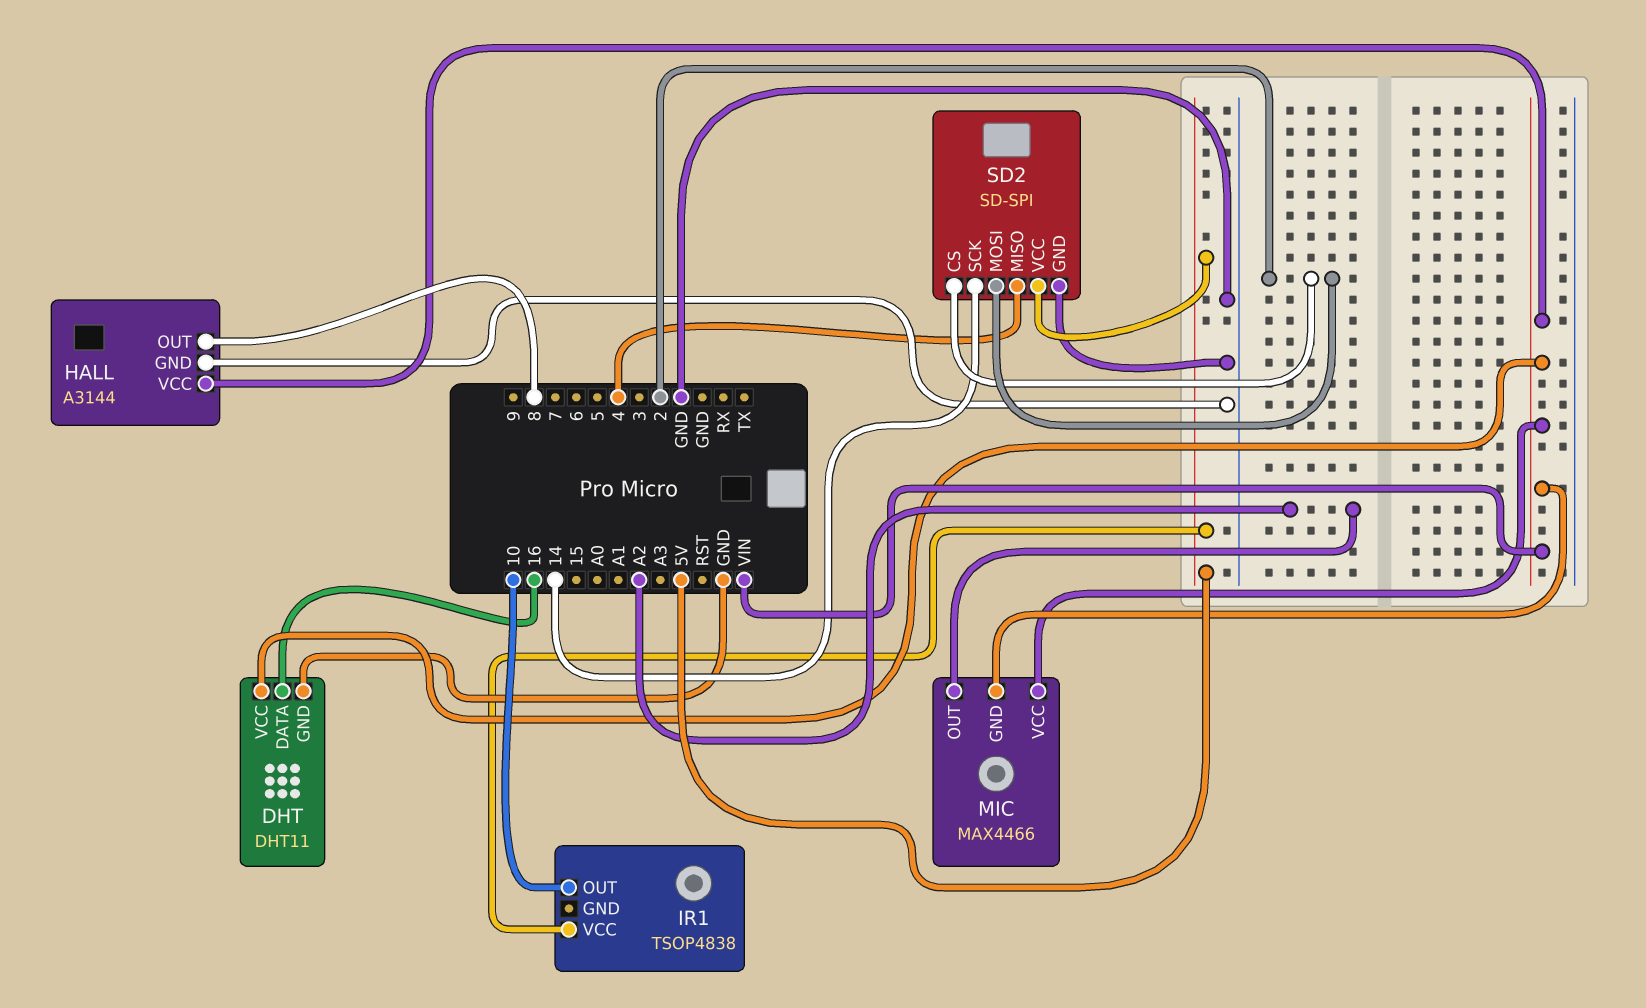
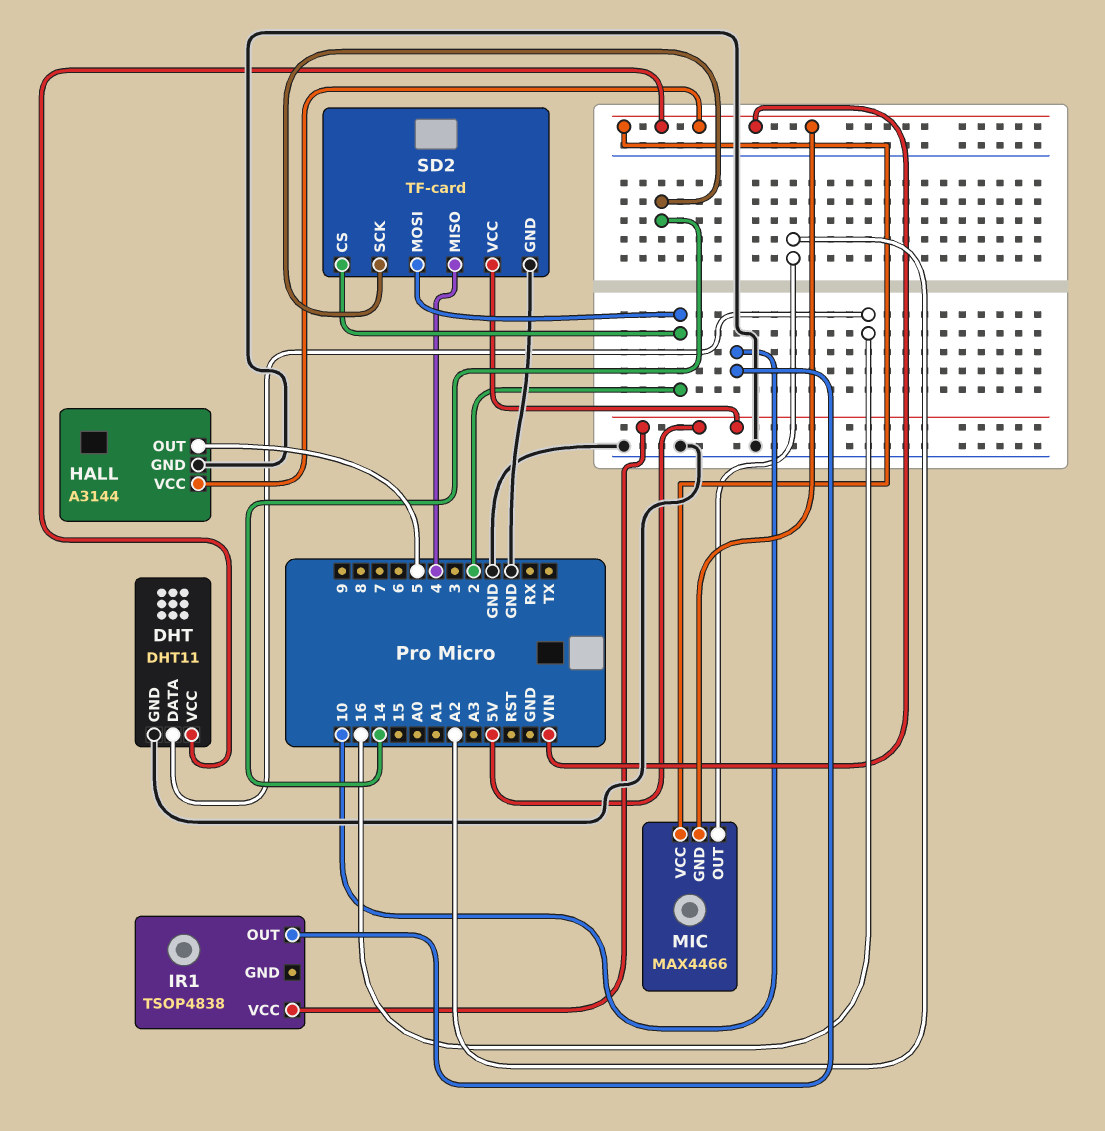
HALL pin OUT: 8 -> 5
SD2: SD-SPI -> TF-card

